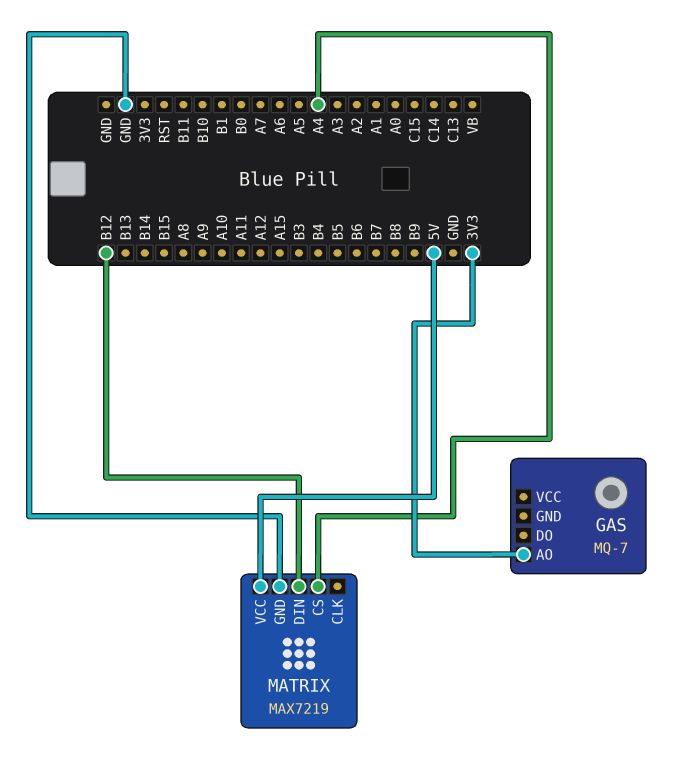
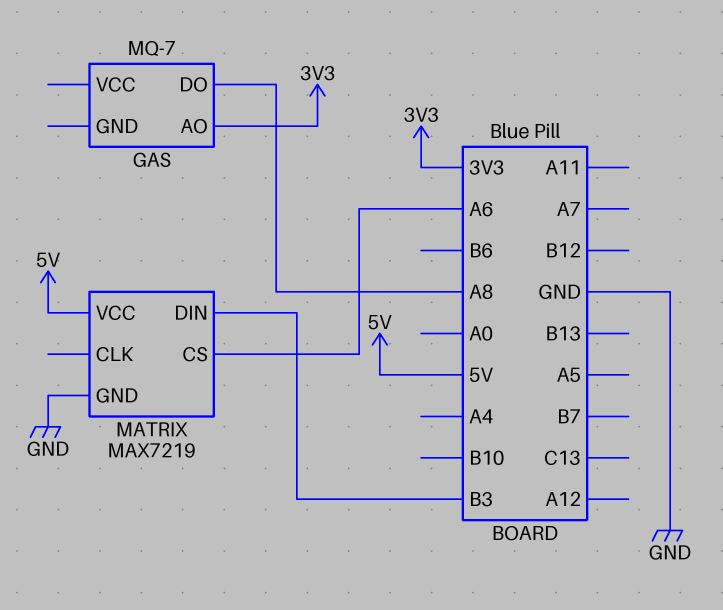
GAS pin DO: none -> A8
MATRIX pin CS: A4 -> A6
MATRIX pin DIN: B12 -> B3

